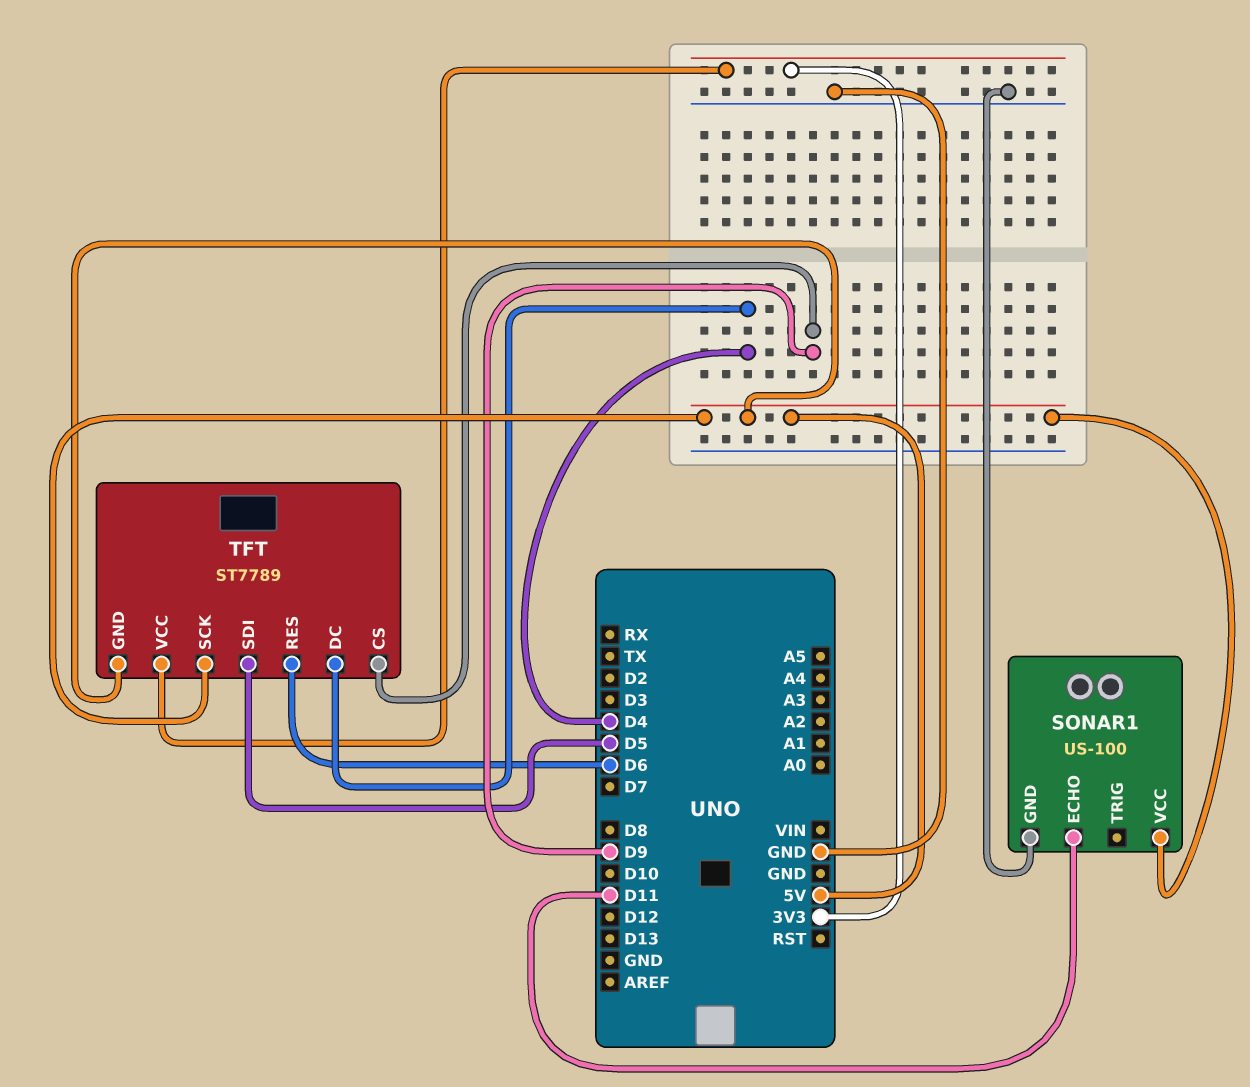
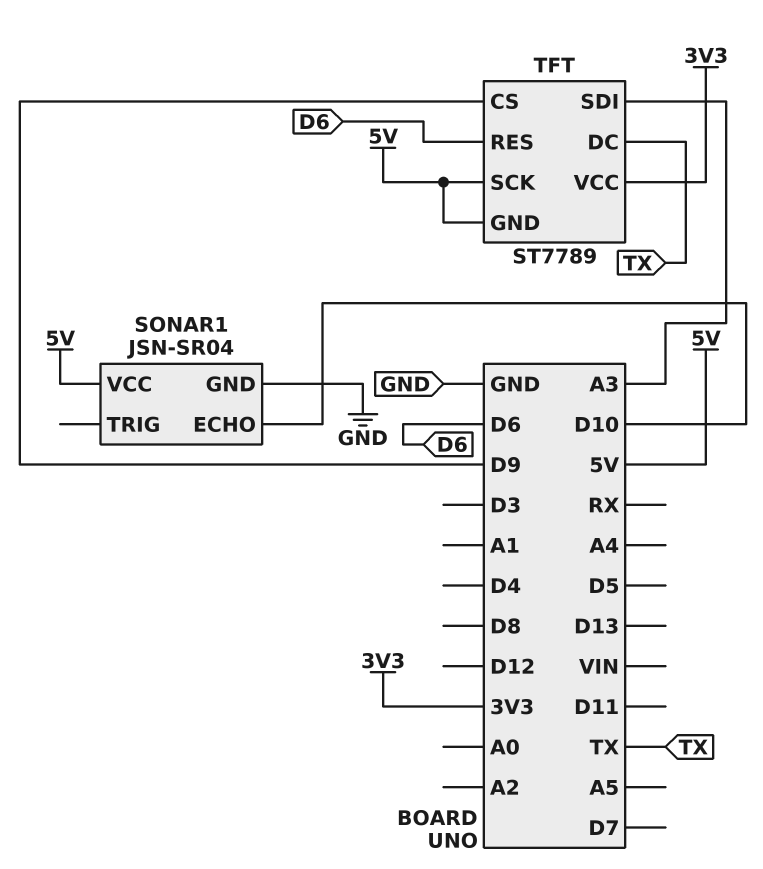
SONAR1: US-100 -> JSN-SR04
SONAR1 pin ECHO: D11 -> D10
TFT pin DC: D4 -> TX
TFT pin SDI: D5 -> A3

